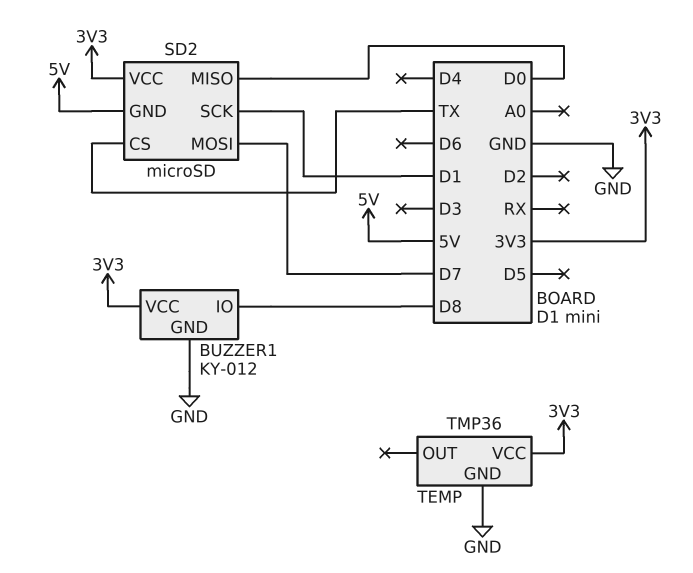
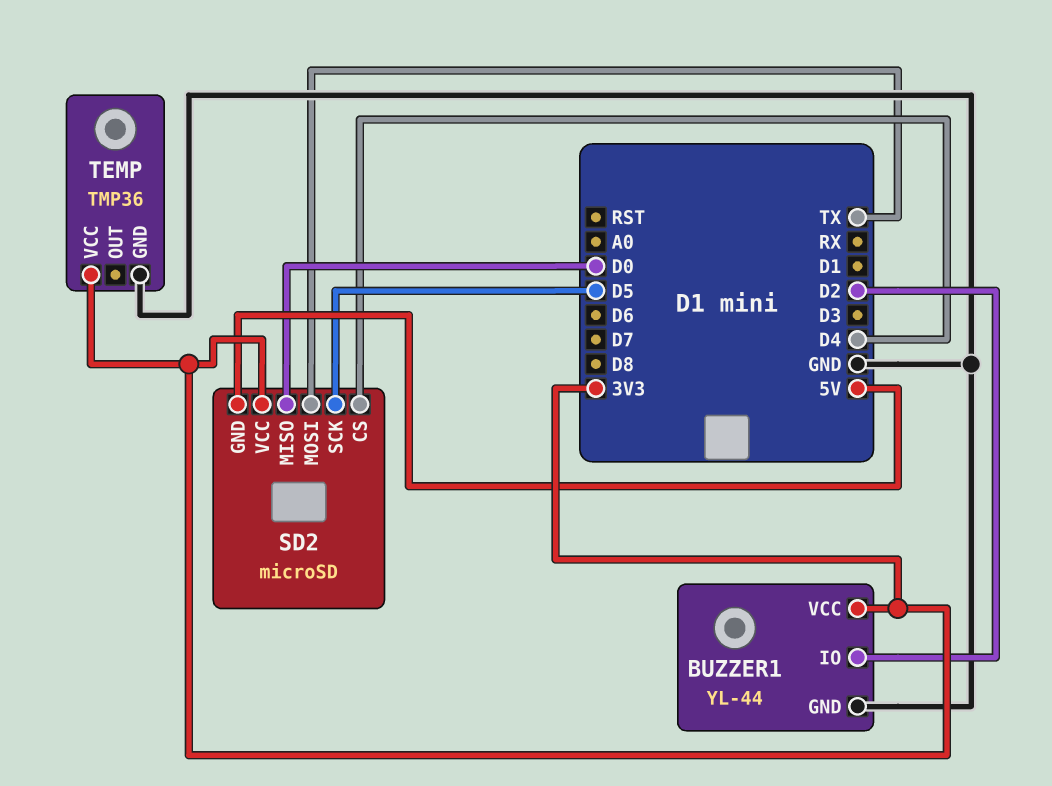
BUZZER1: KY-012 -> YL-44
BUZZER1 pin IO: D8 -> D2
SD2 pin CS: TX -> D4
SD2 pin MOSI: D7 -> TX
SD2 pin SCK: D1 -> D5

